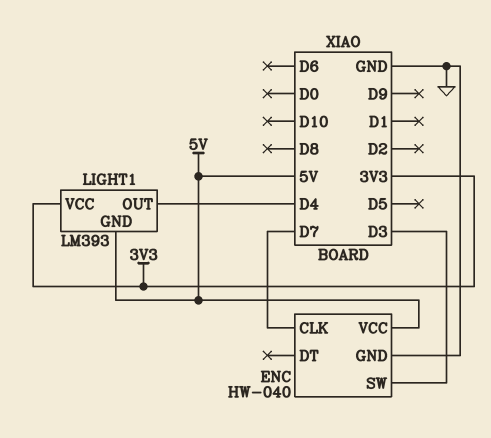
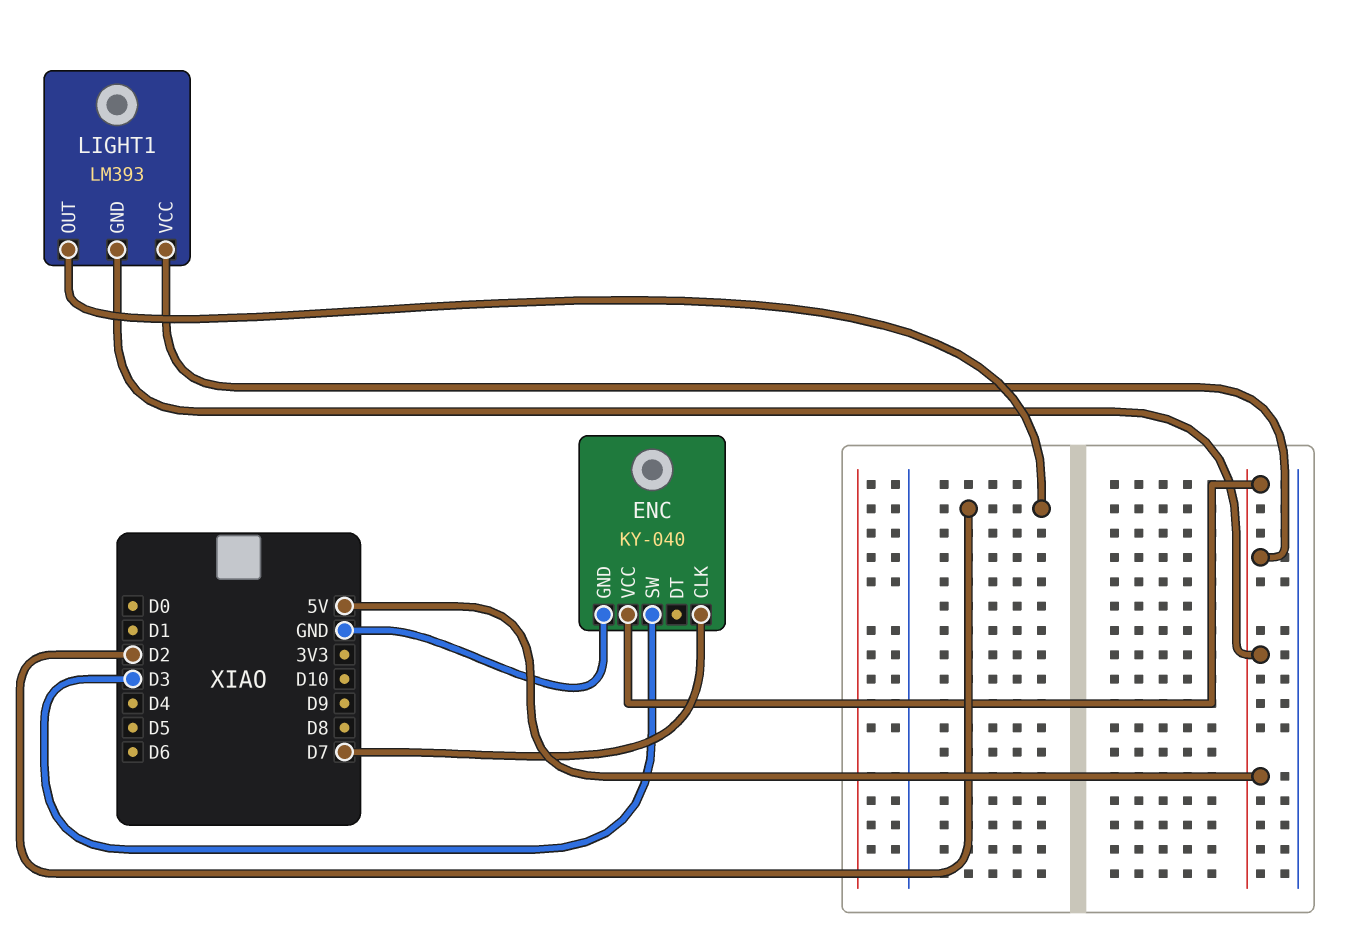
ENC: HW-040 -> KY-040
LIGHT1 pin OUT: D4 -> D2
LIGHT1 pin VCC: 3V3 -> 5V

